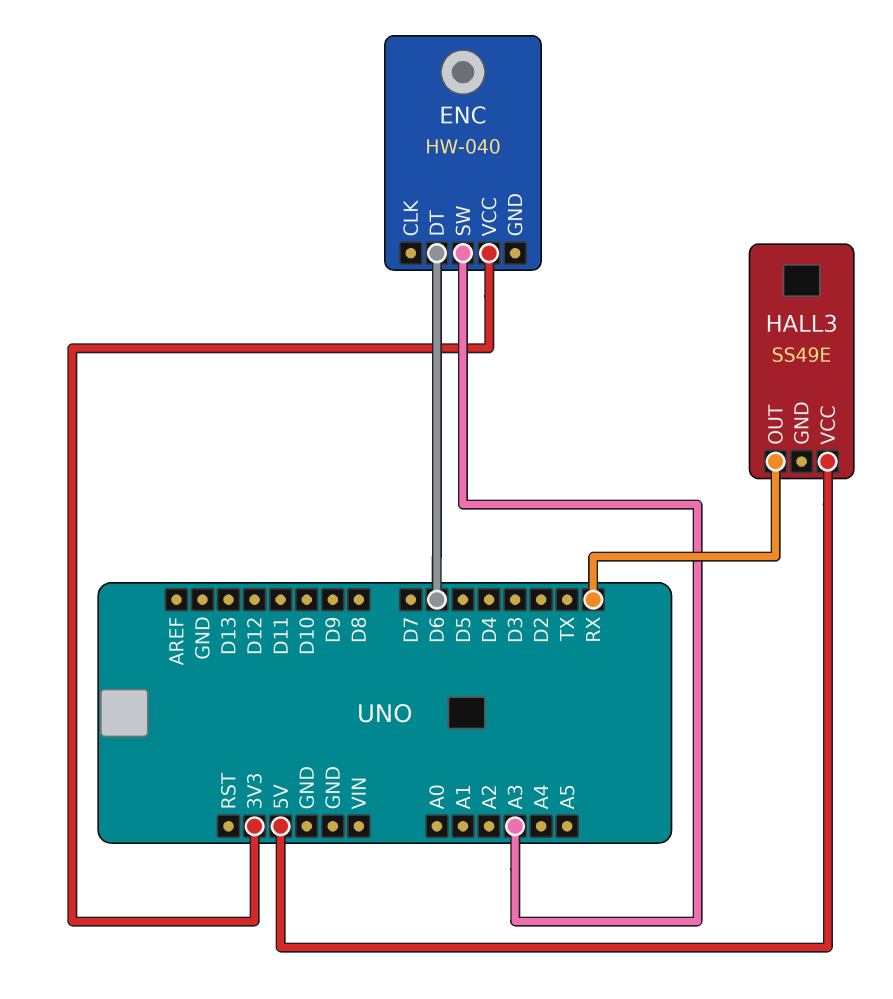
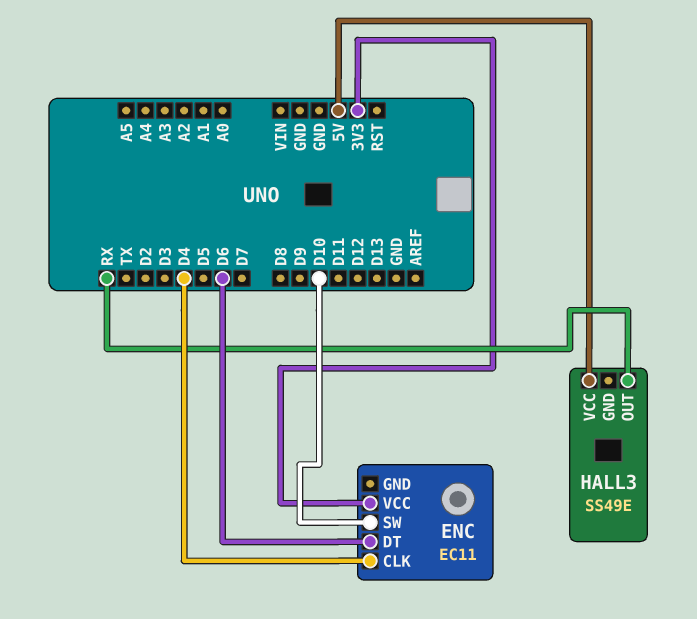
ENC: HW-040 -> EC11
ENC pin CLK: none -> D4
ENC pin SW: A3 -> D10

